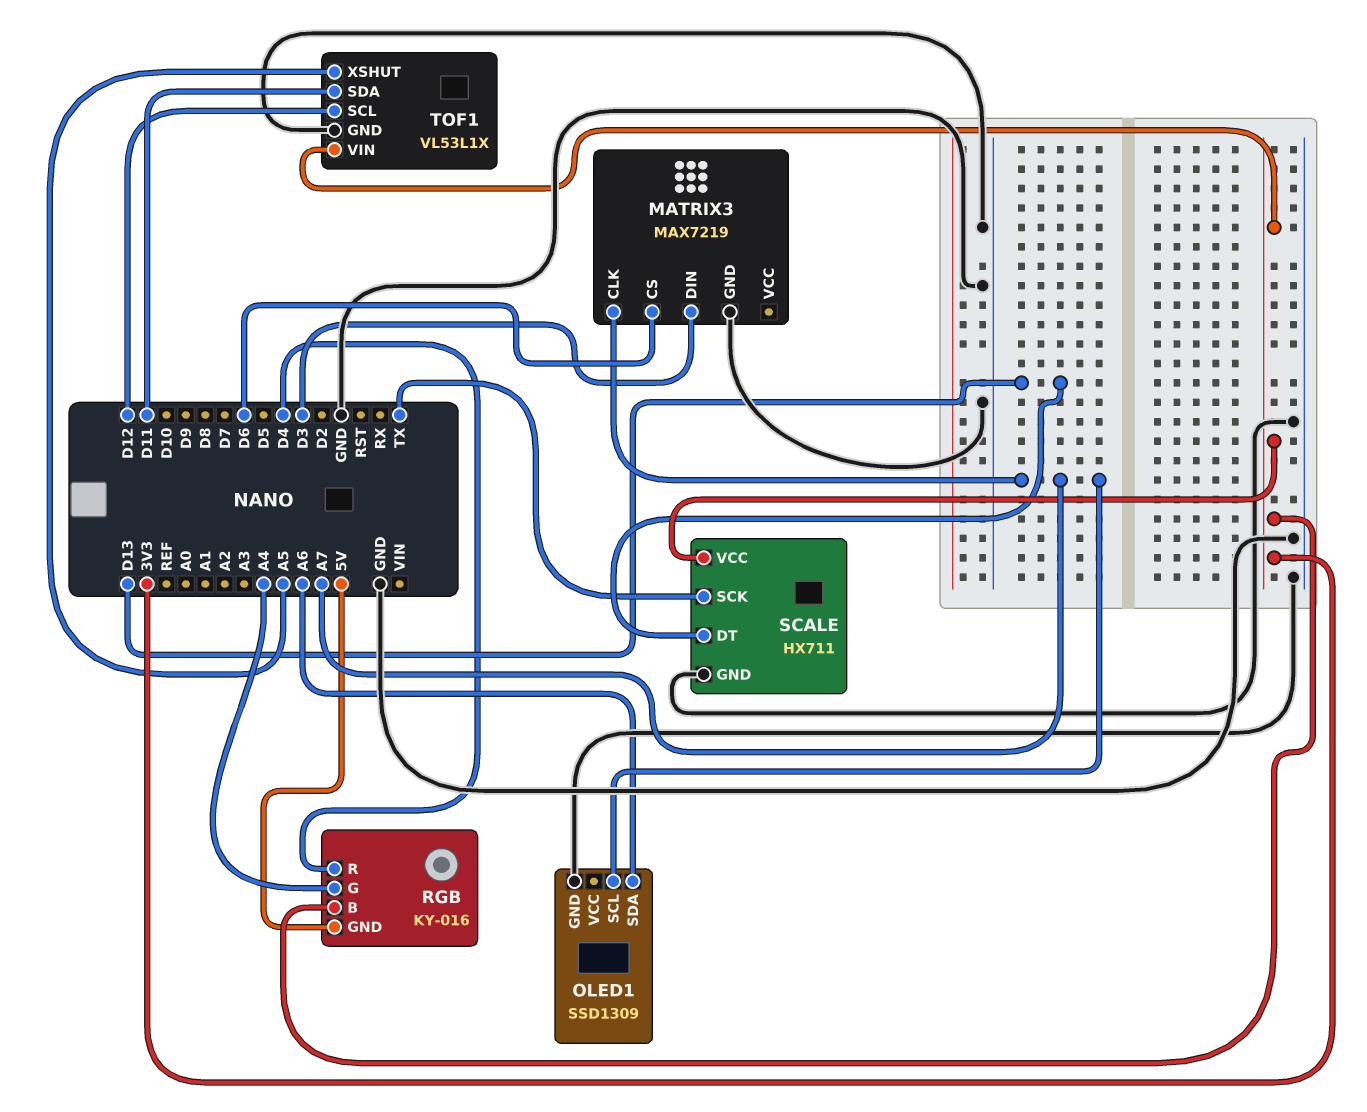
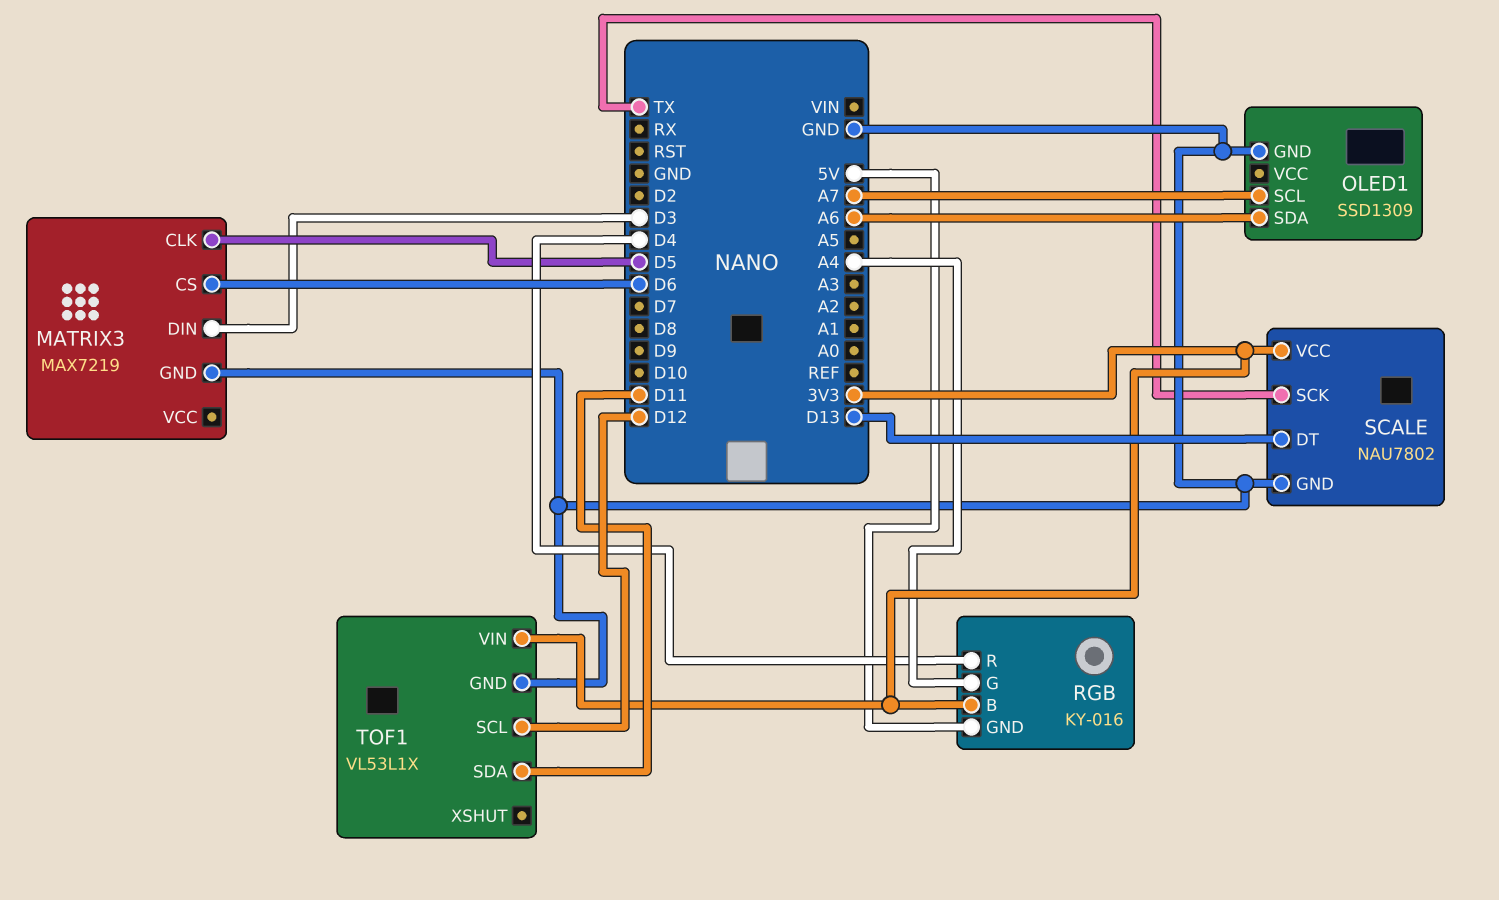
MATRIX3 pin CLK: A7 -> D5
SCALE: HX711 -> NAU7802
TOF1 pin XSHUT: A5 -> none

